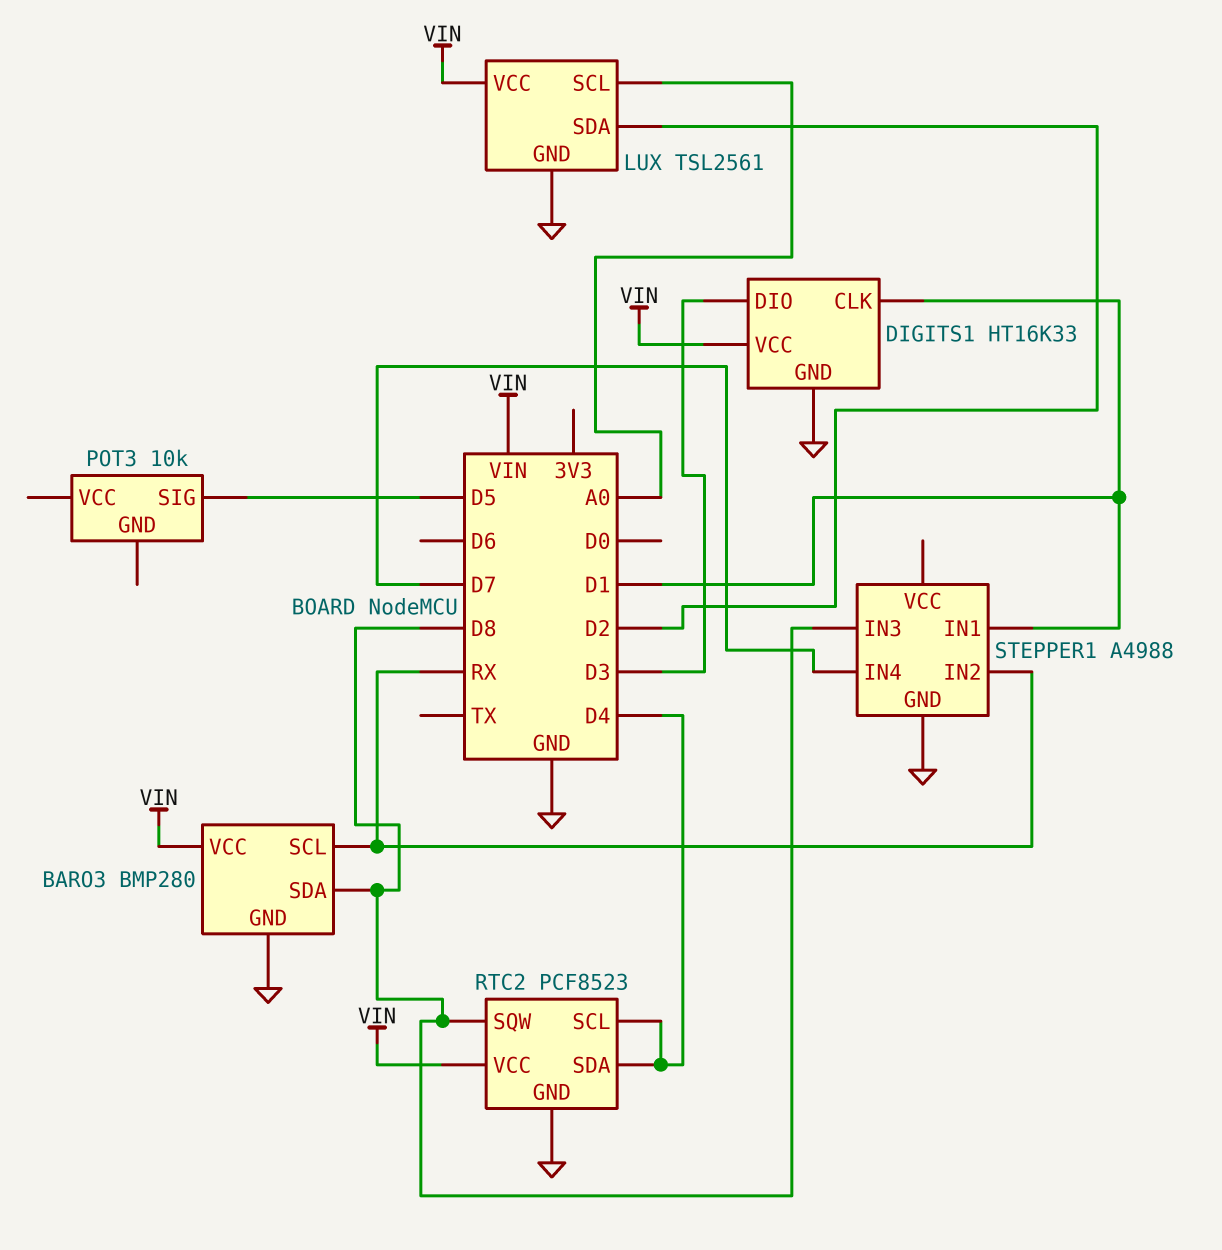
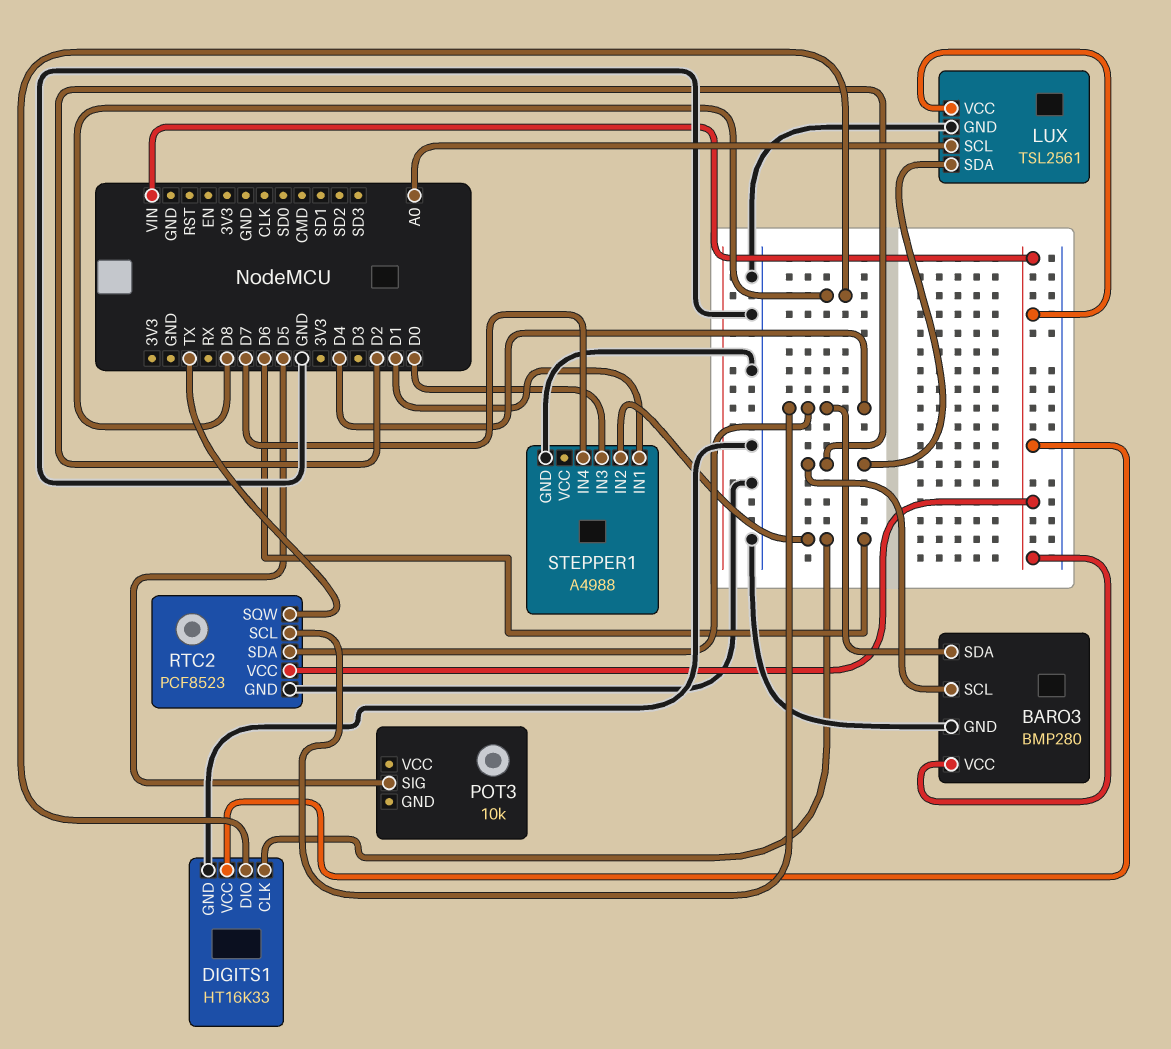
BARO3 pin SCL: RX -> D2
BARO3 pin SDA: D8 -> D4
DIGITS1 pin CLK: D1 -> D6
DIGITS1 pin DIO: D3 -> D8
RTC2 pin SQW: D8 -> TX
STEPPER1 pin IN2: RX -> D6
STEPPER1 pin IN3: D8 -> D0

